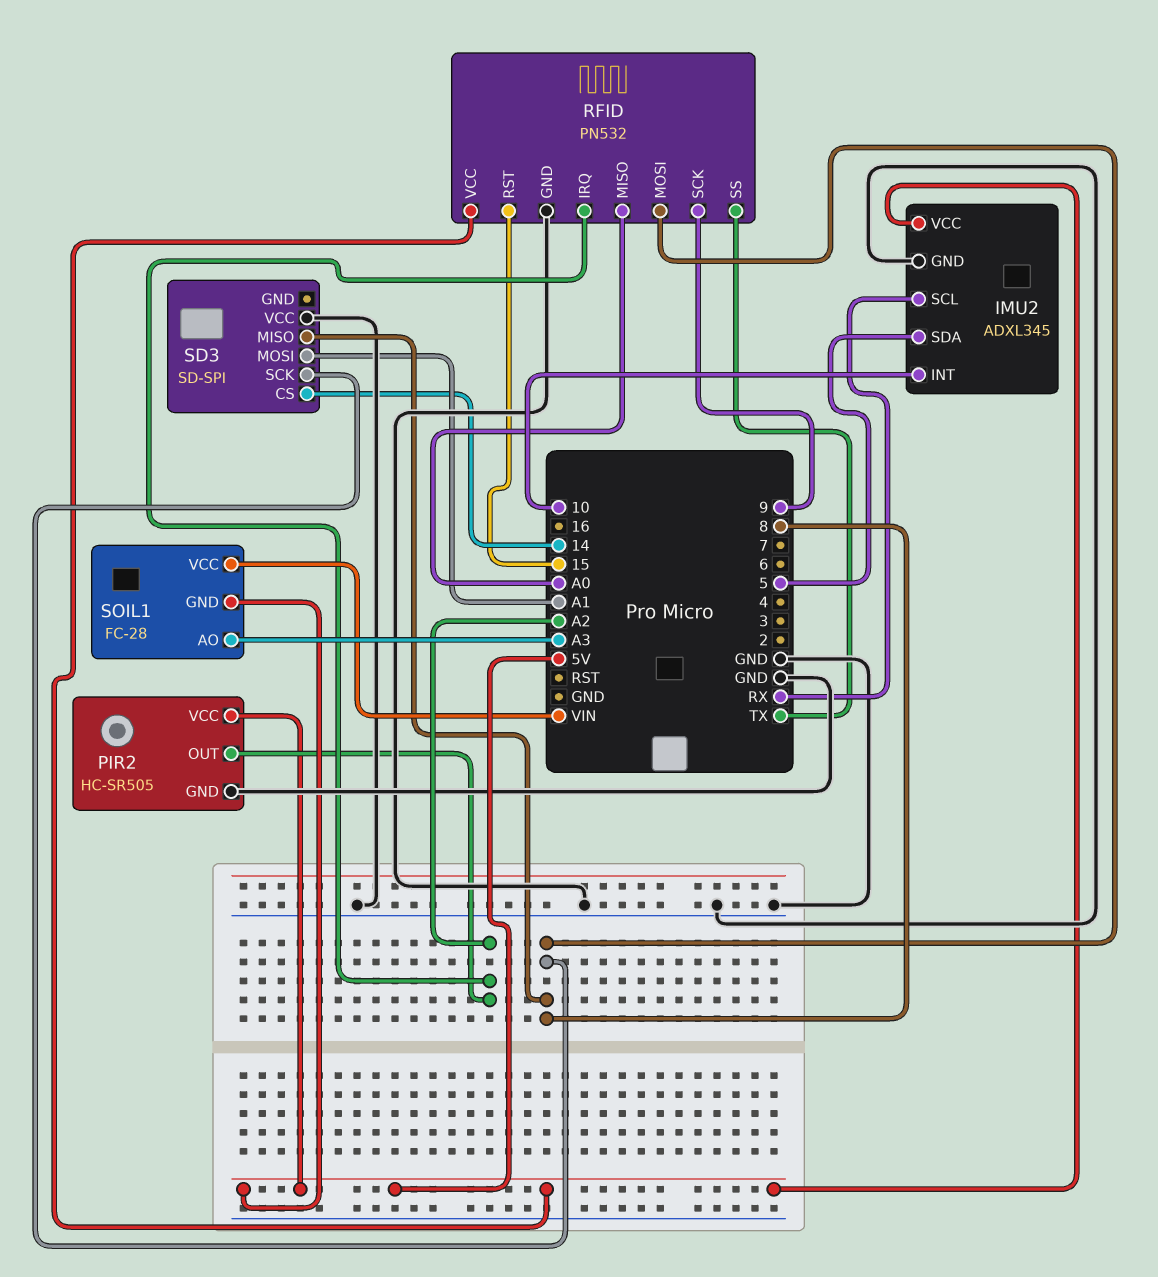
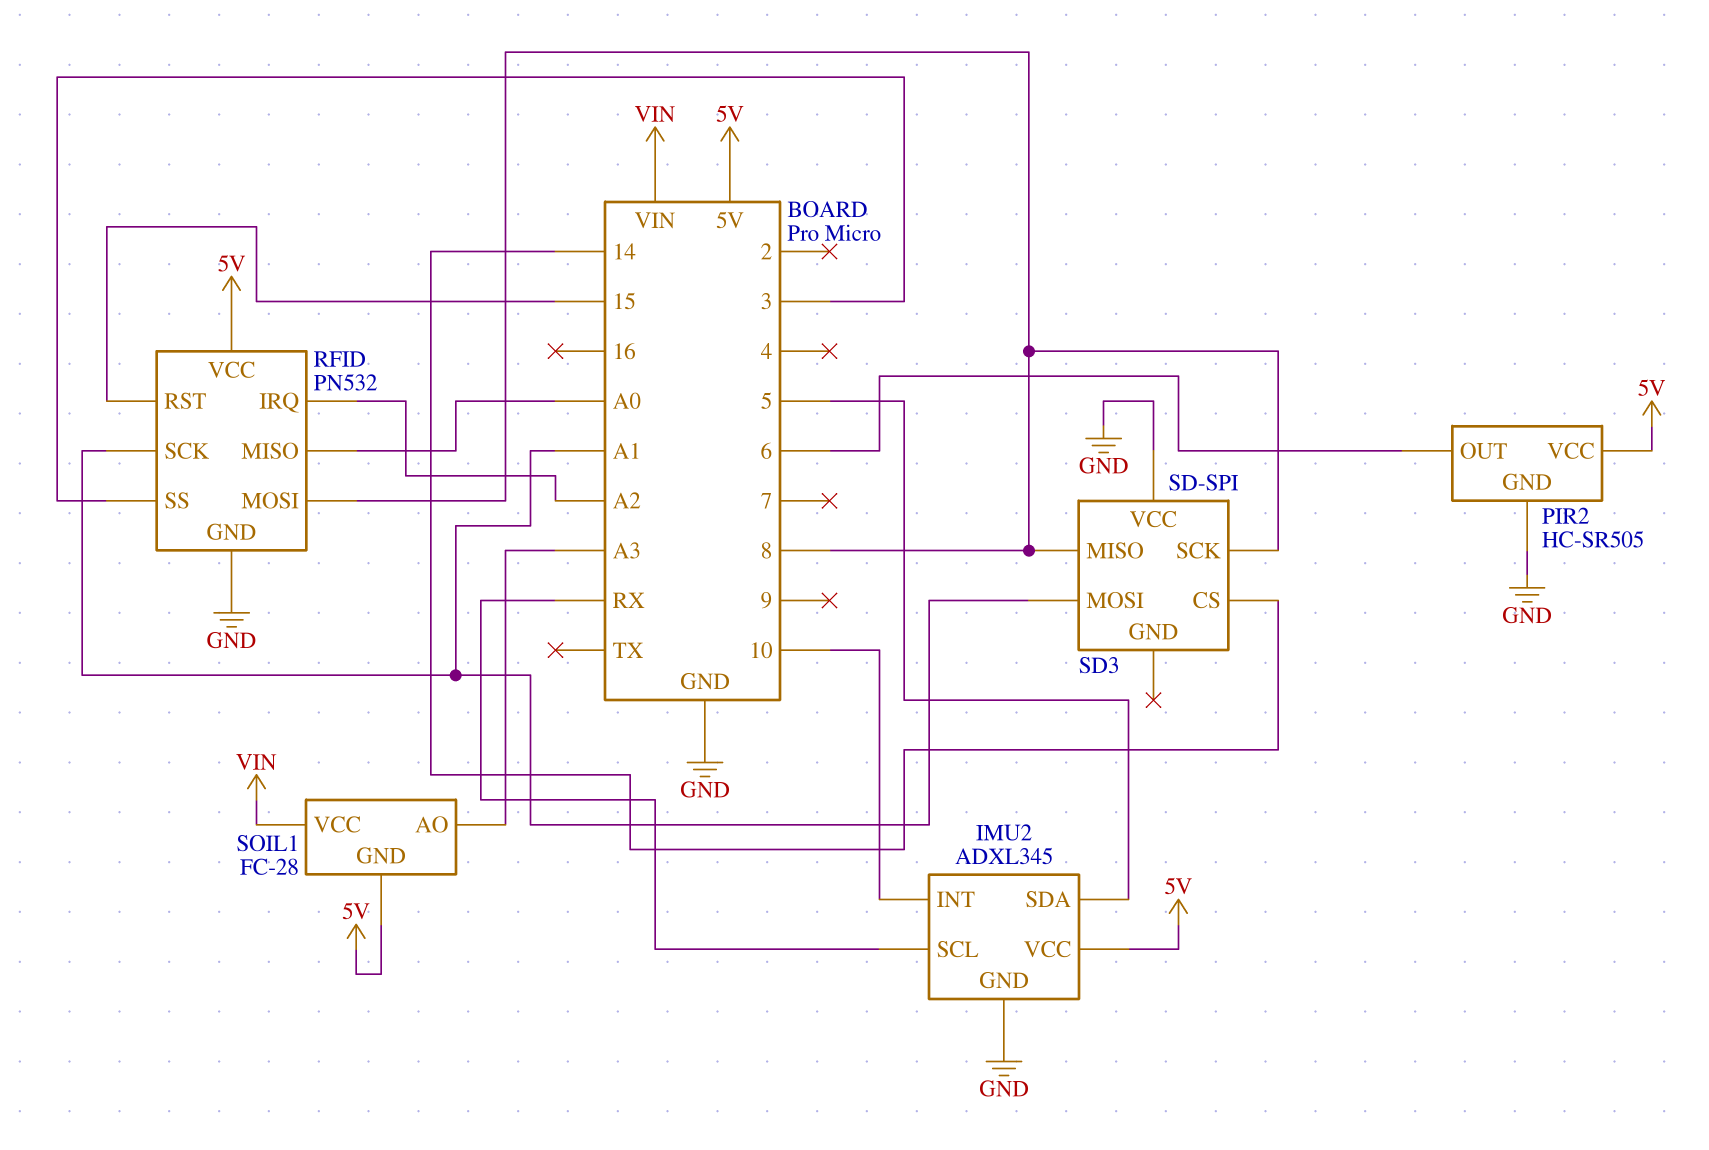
PIR2 pin OUT: A2 -> 6
RFID pin SCK: 9 -> A1
RFID pin SS: TX -> 3

